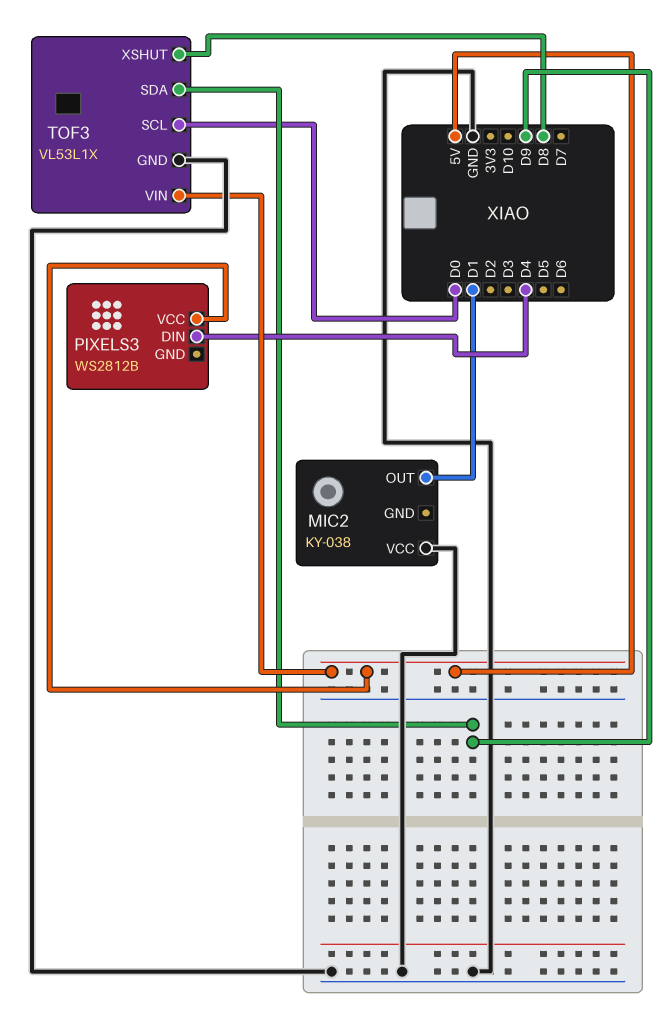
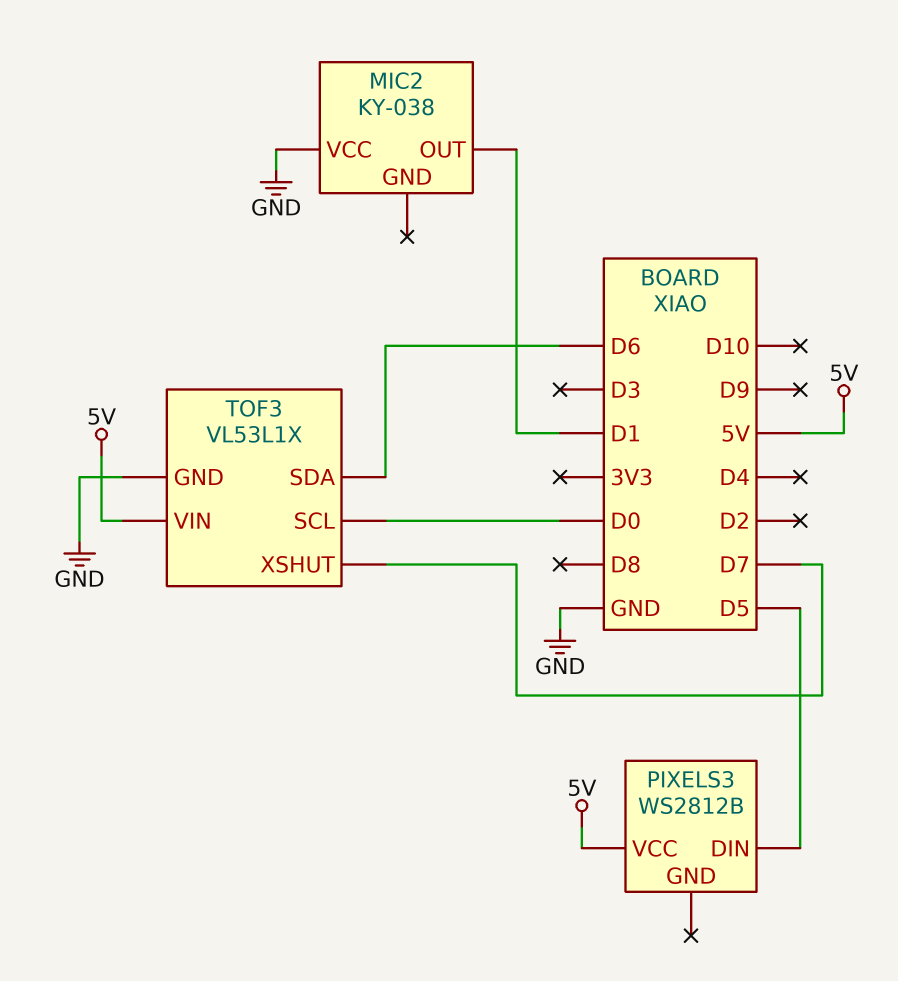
PIXELS3 pin DIN: D4 -> D5
TOF3 pin SDA: D9 -> D6
TOF3 pin XSHUT: D8 -> D7

